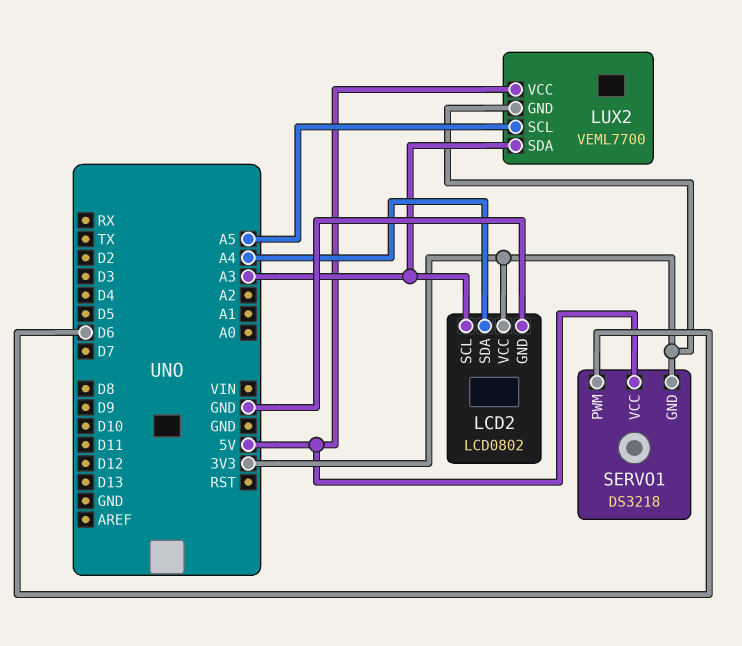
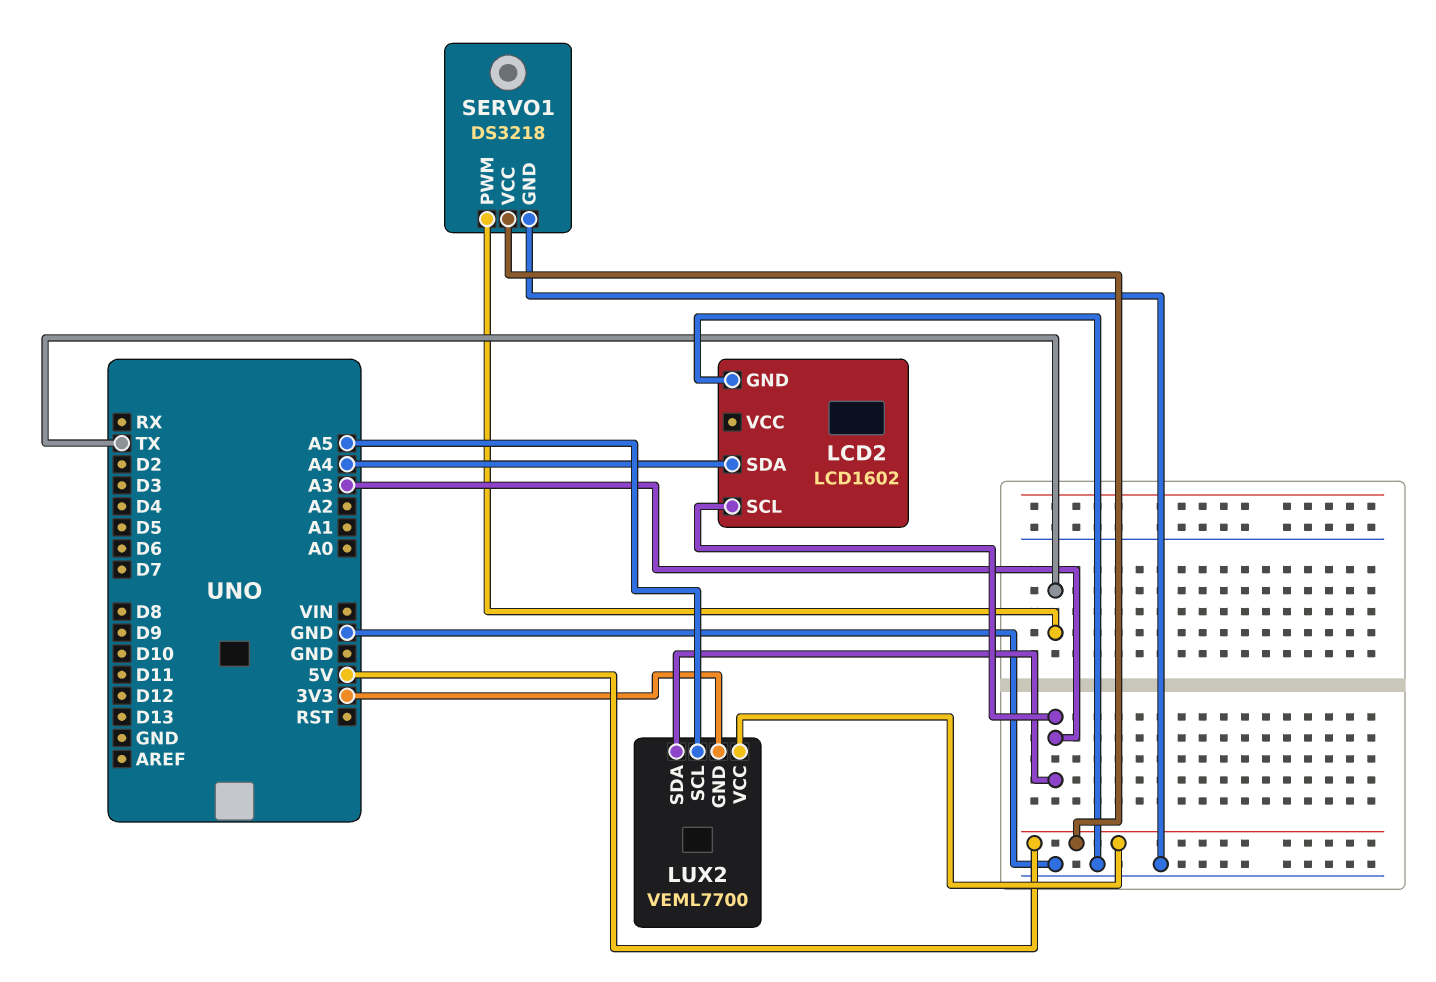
LCD2: LCD0802 -> LCD1602
LCD2 pin VCC: 3V3 -> none
SERVO1 pin GND: 3V3 -> GND
SERVO1 pin PWM: D6 -> TX

